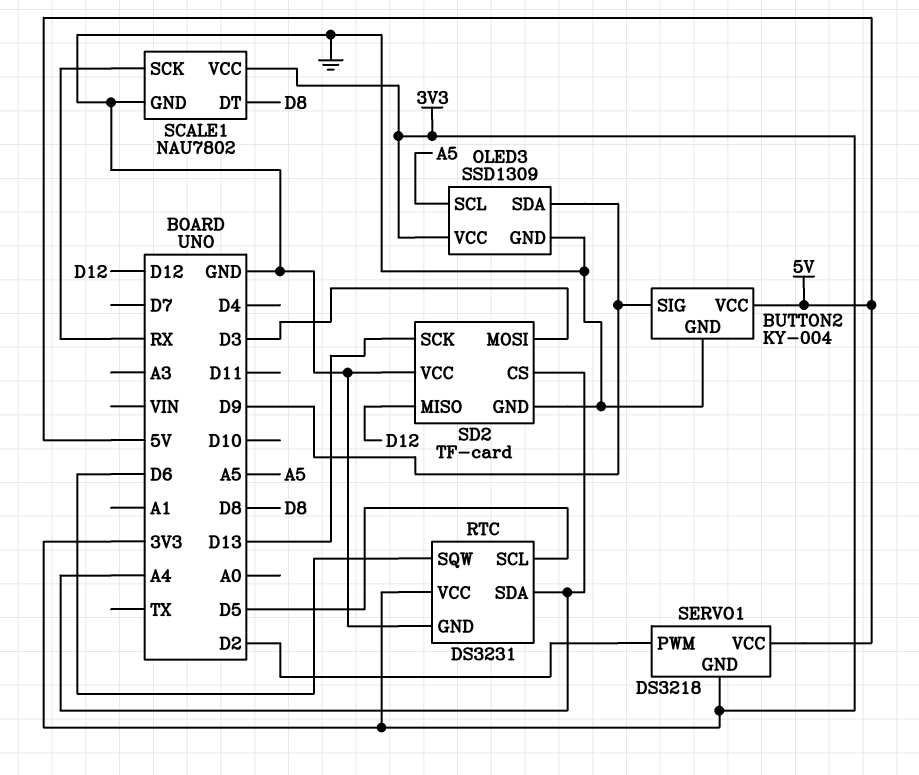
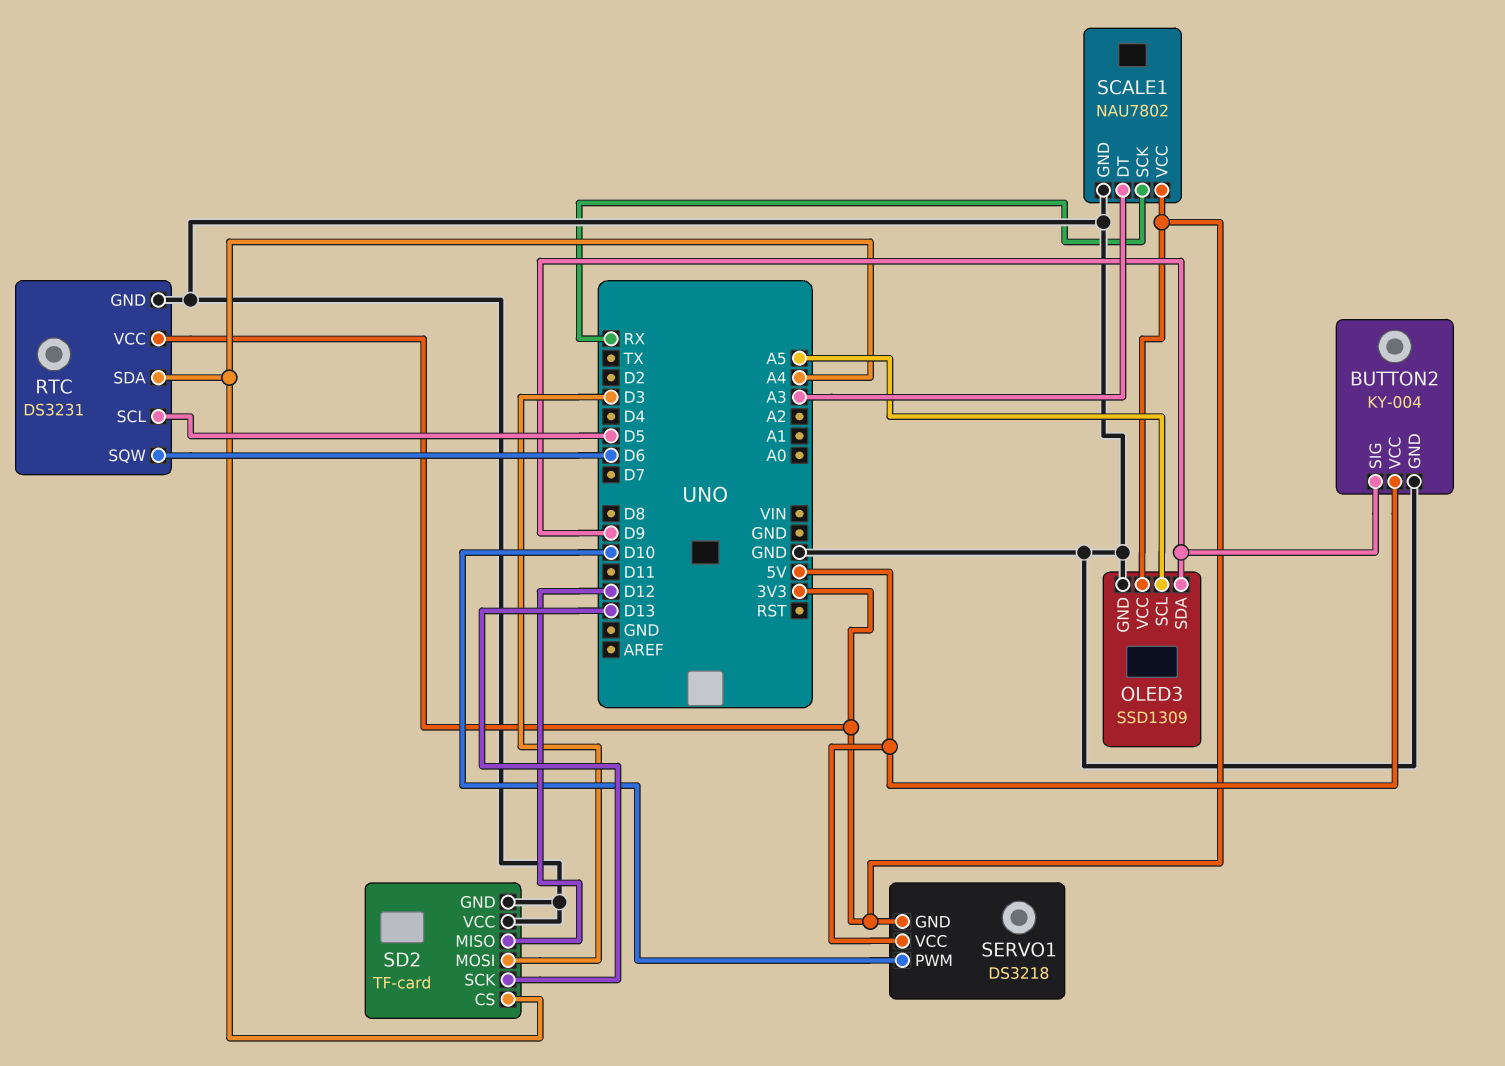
SCALE1 pin DT: D8 -> A3
SERVO1 pin PWM: D2 -> D10

